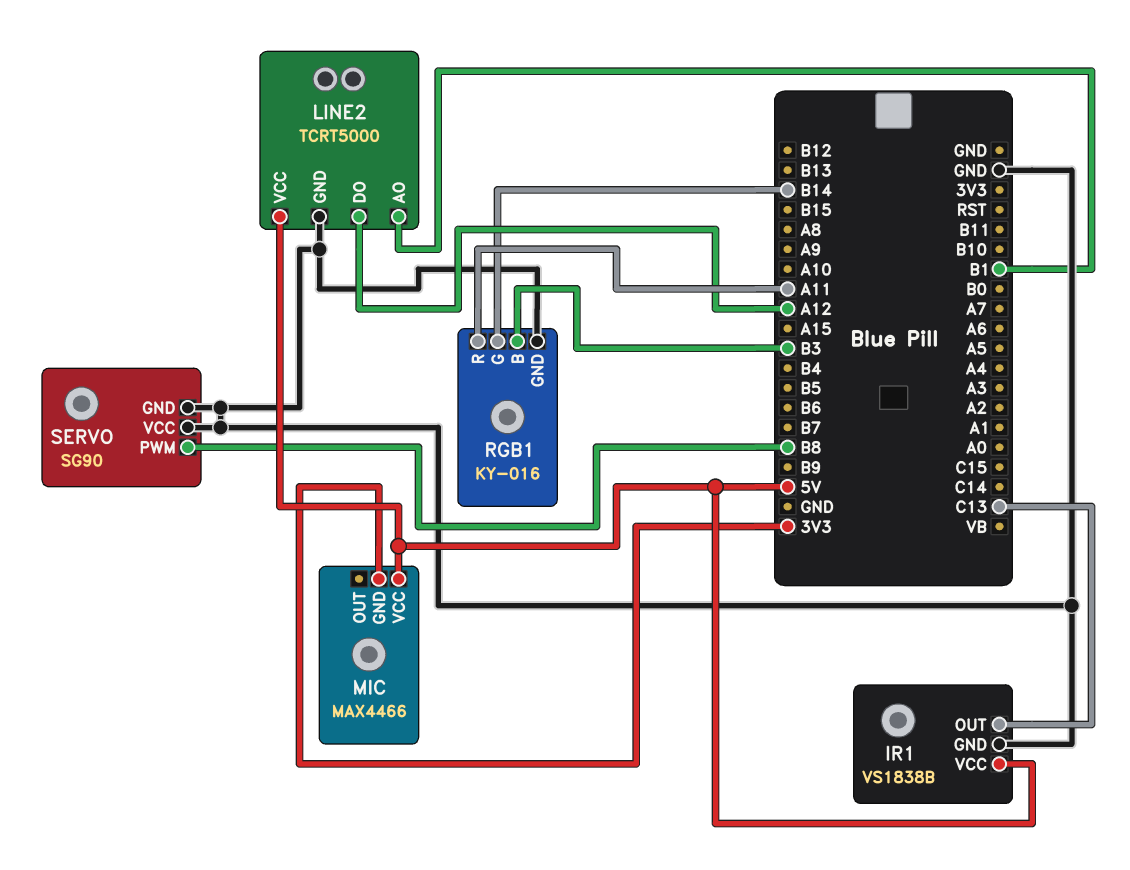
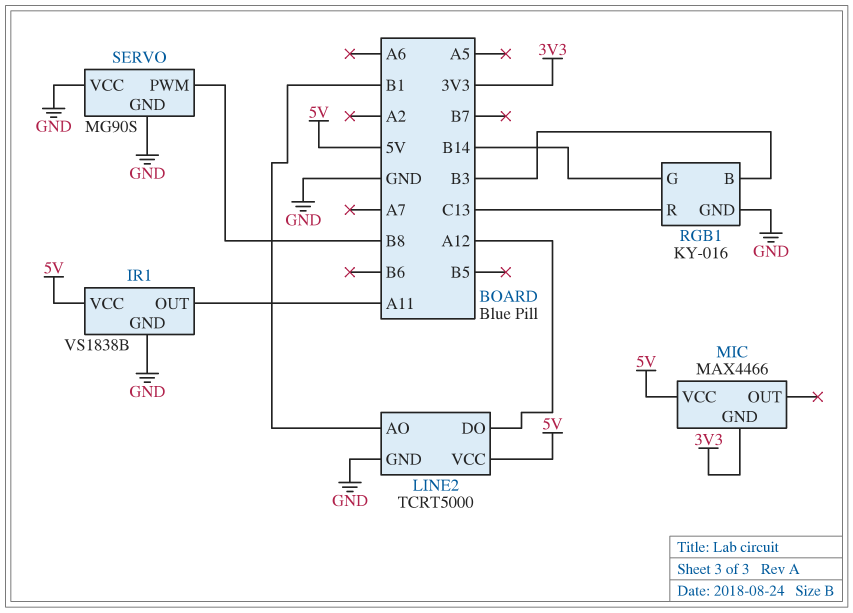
IR1 pin OUT: C13 -> A11
RGB1 pin R: A11 -> C13
SERVO: SG90 -> MG90S

